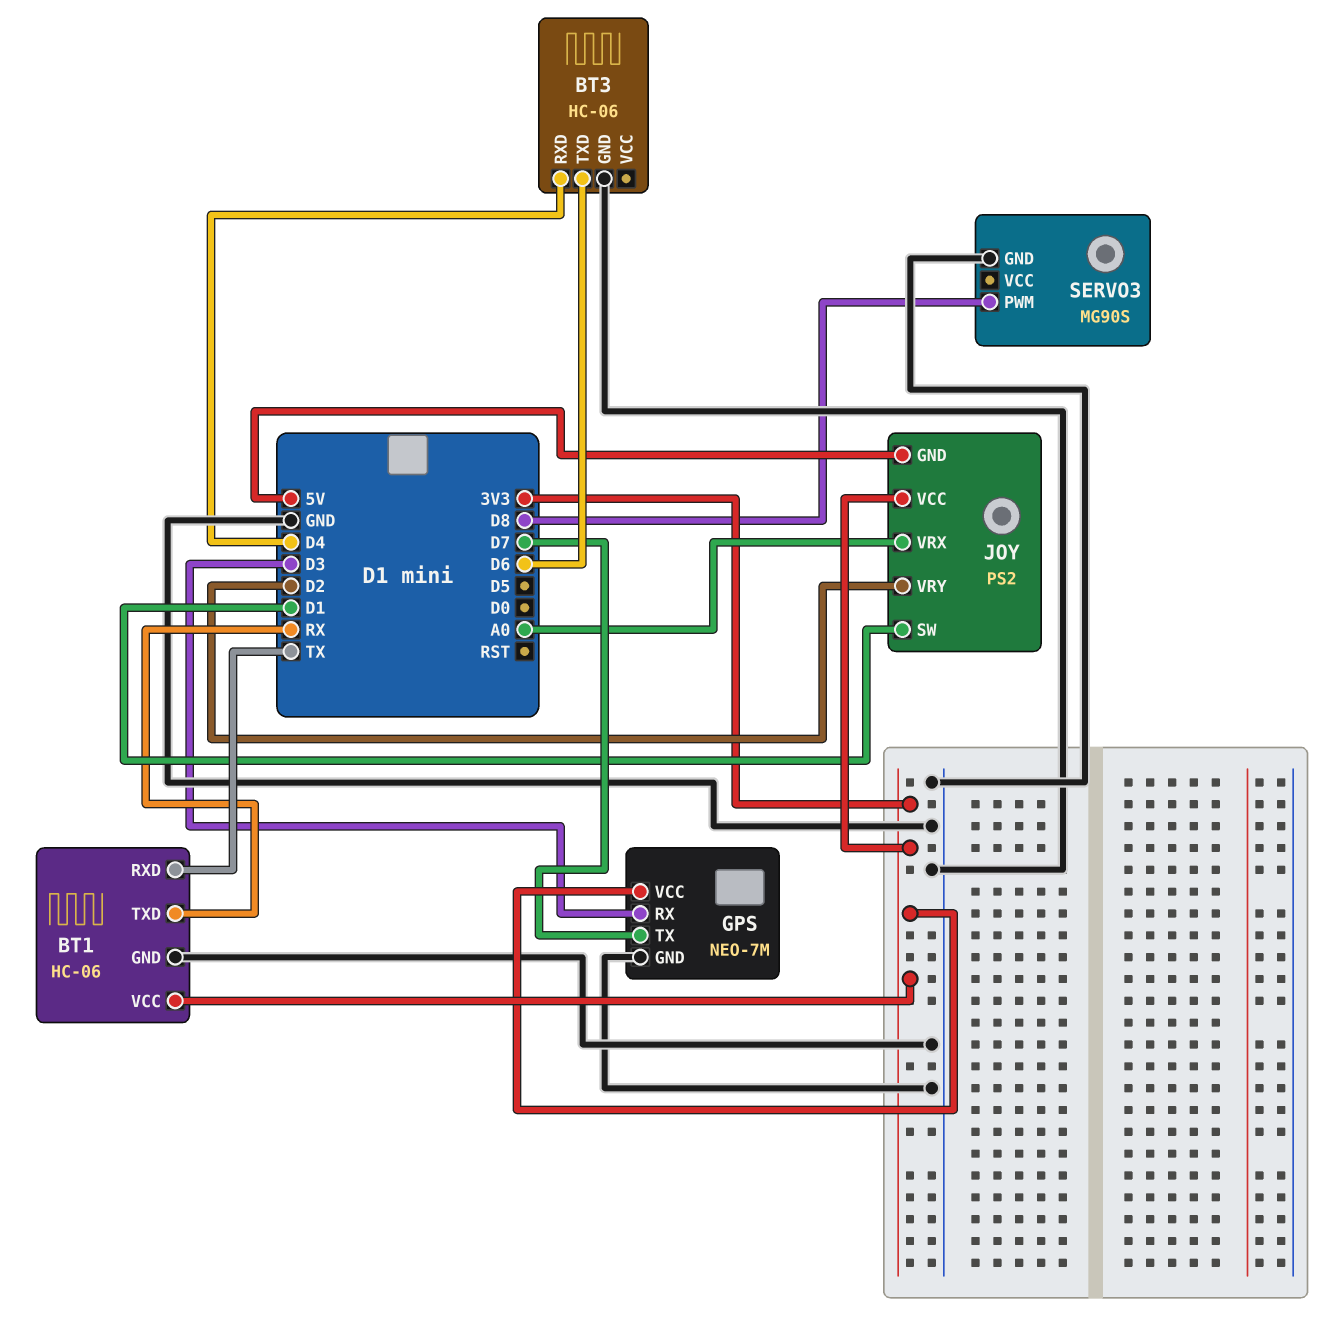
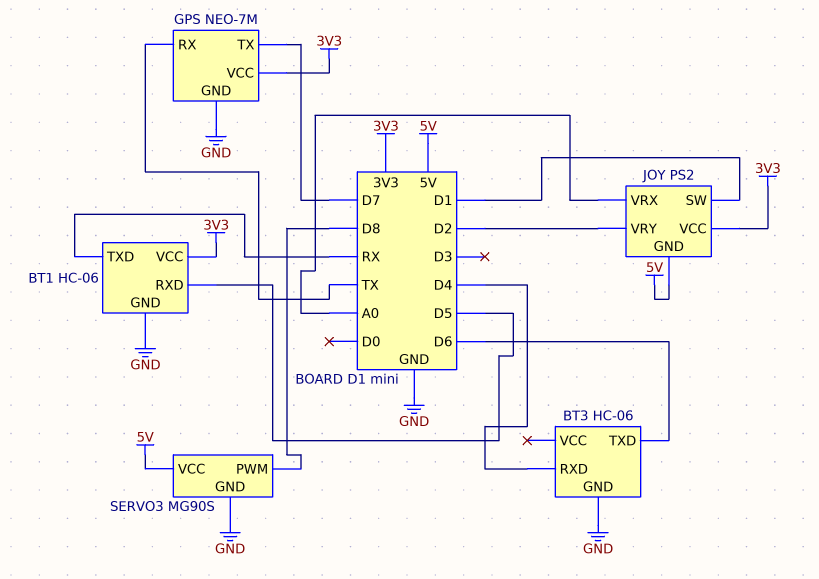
BT1 pin RXD: TX -> D5
GPS pin RX: D3 -> TX
SERVO3 pin VCC: none -> 5V

